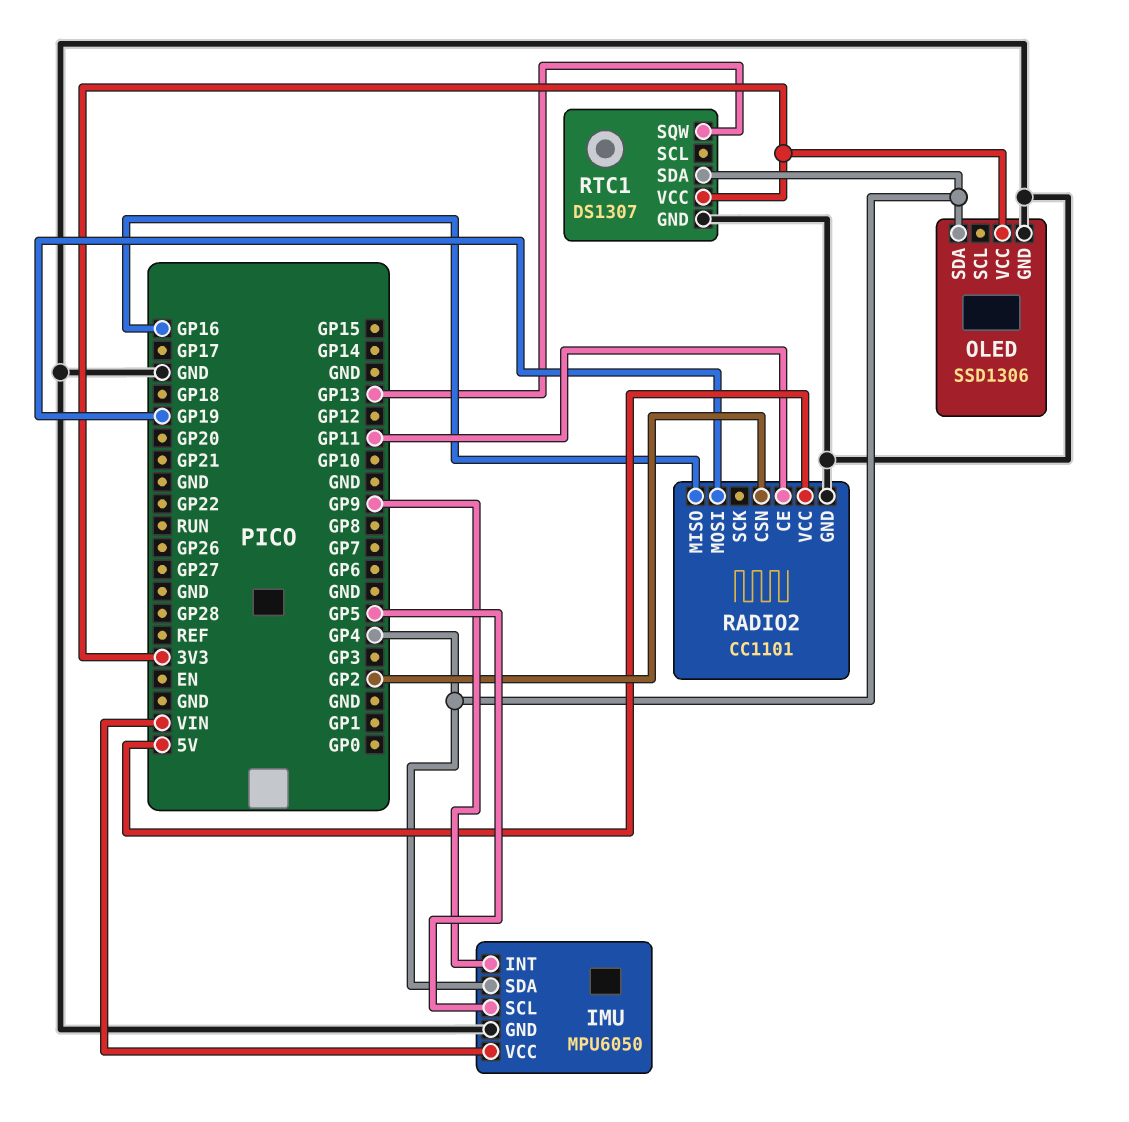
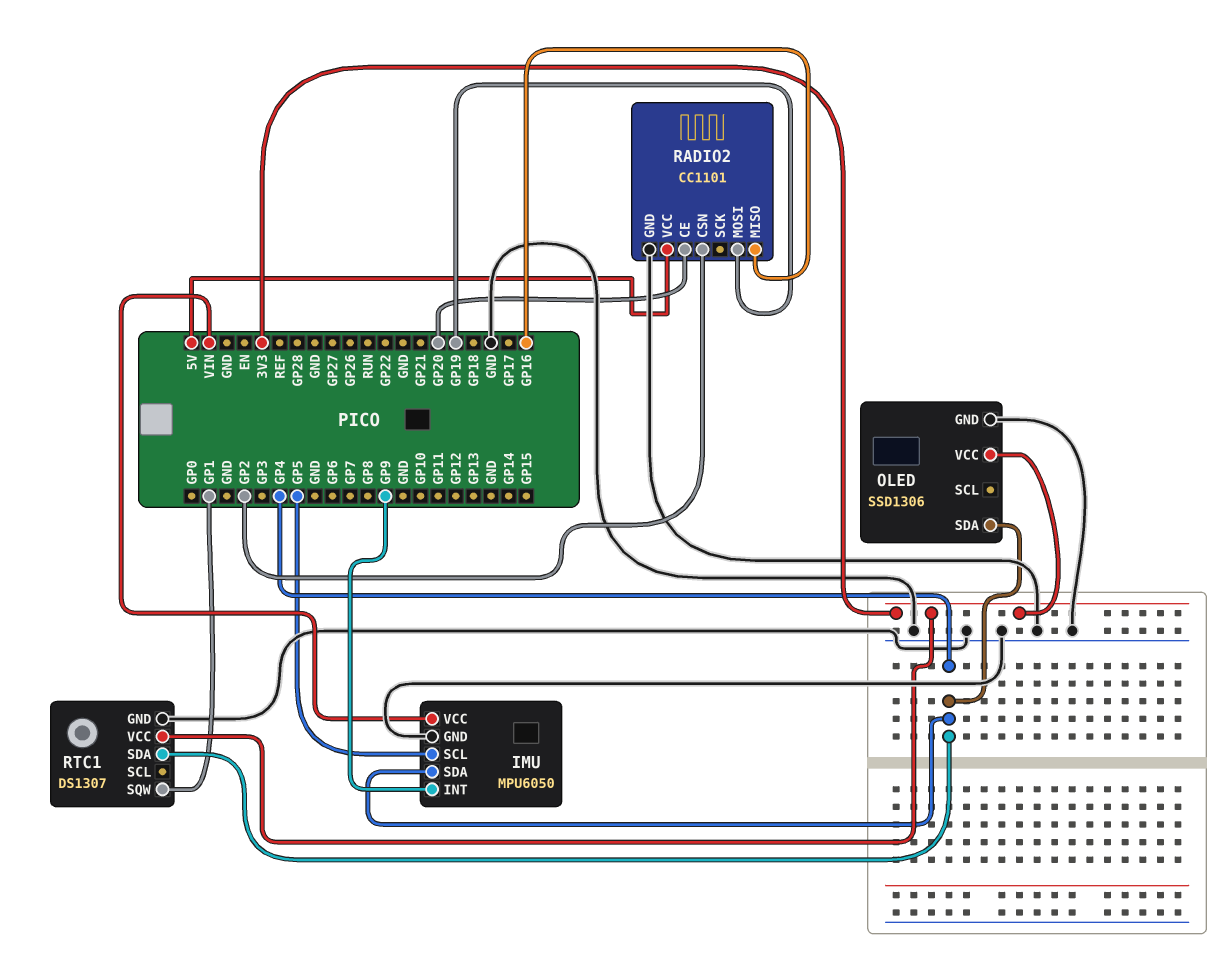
RADIO2 pin CE: GP11 -> GP20
RTC1 pin SQW: GP13 -> GP1

